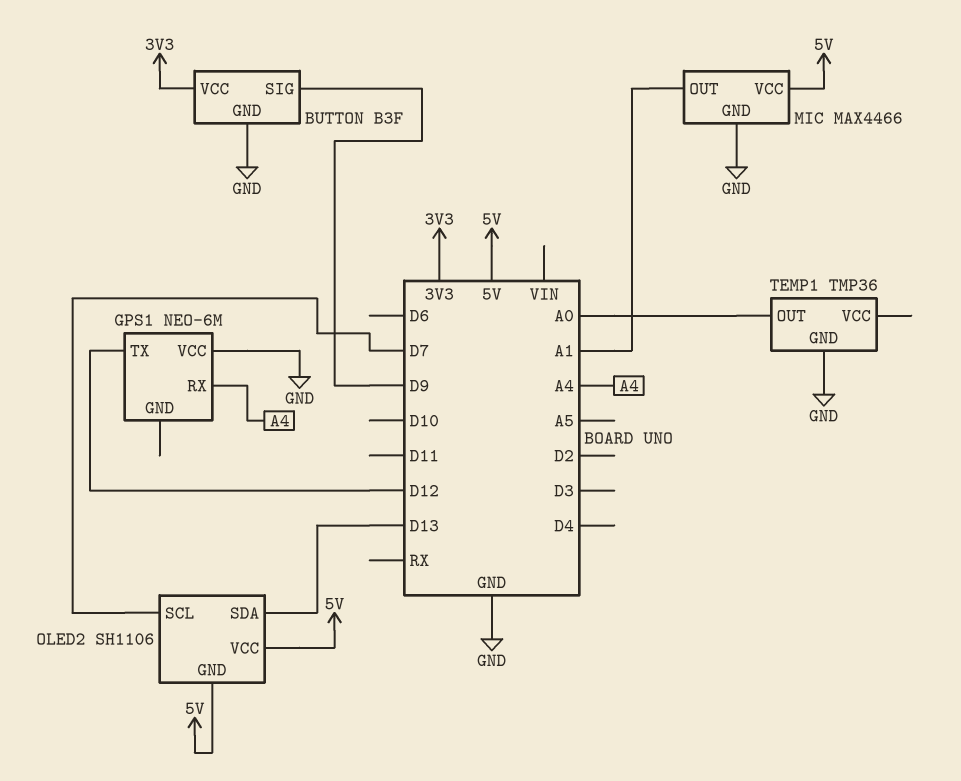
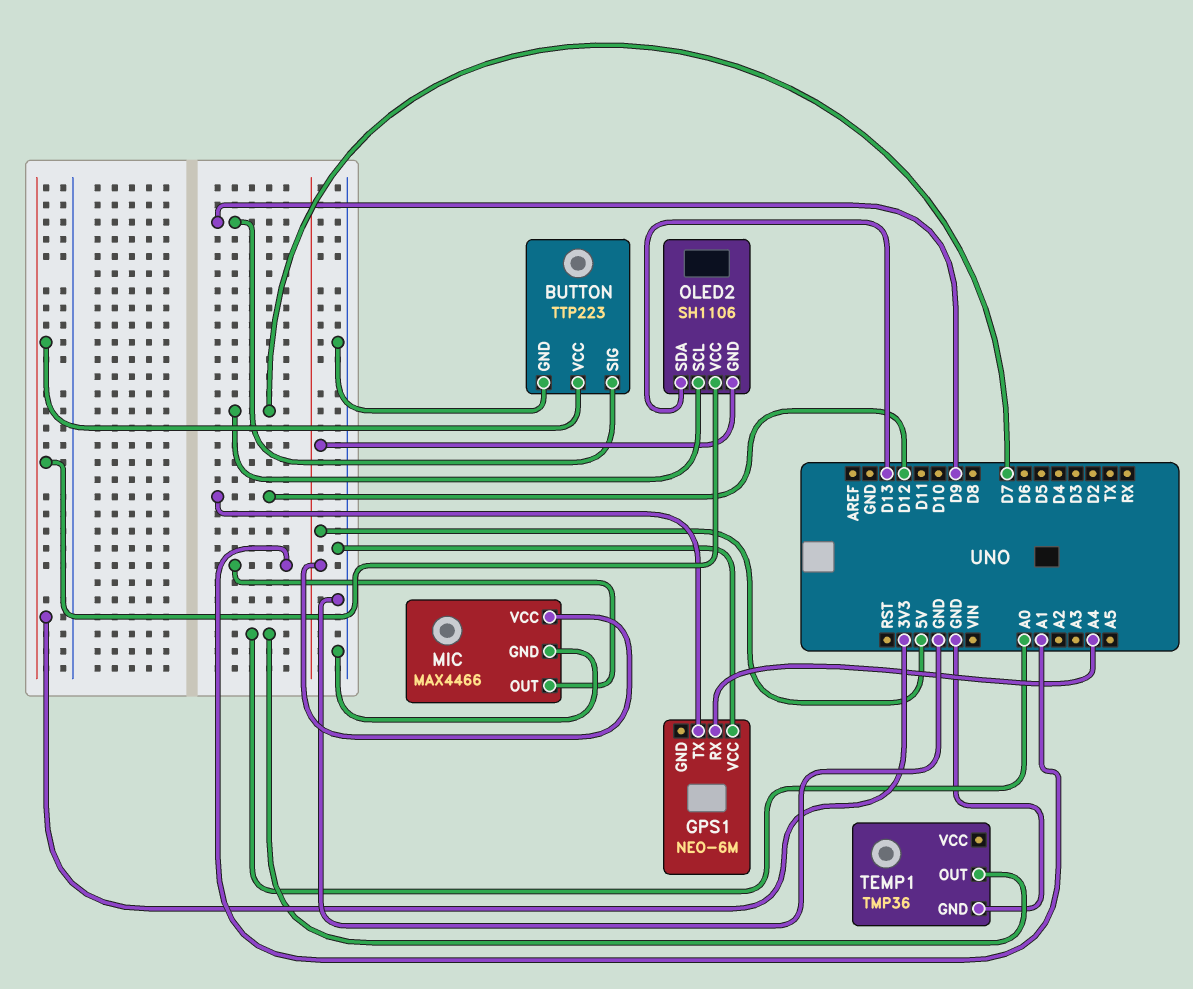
BUTTON: B3F -> TTP223
OLED2 pin VCC: 5V -> 3V3

